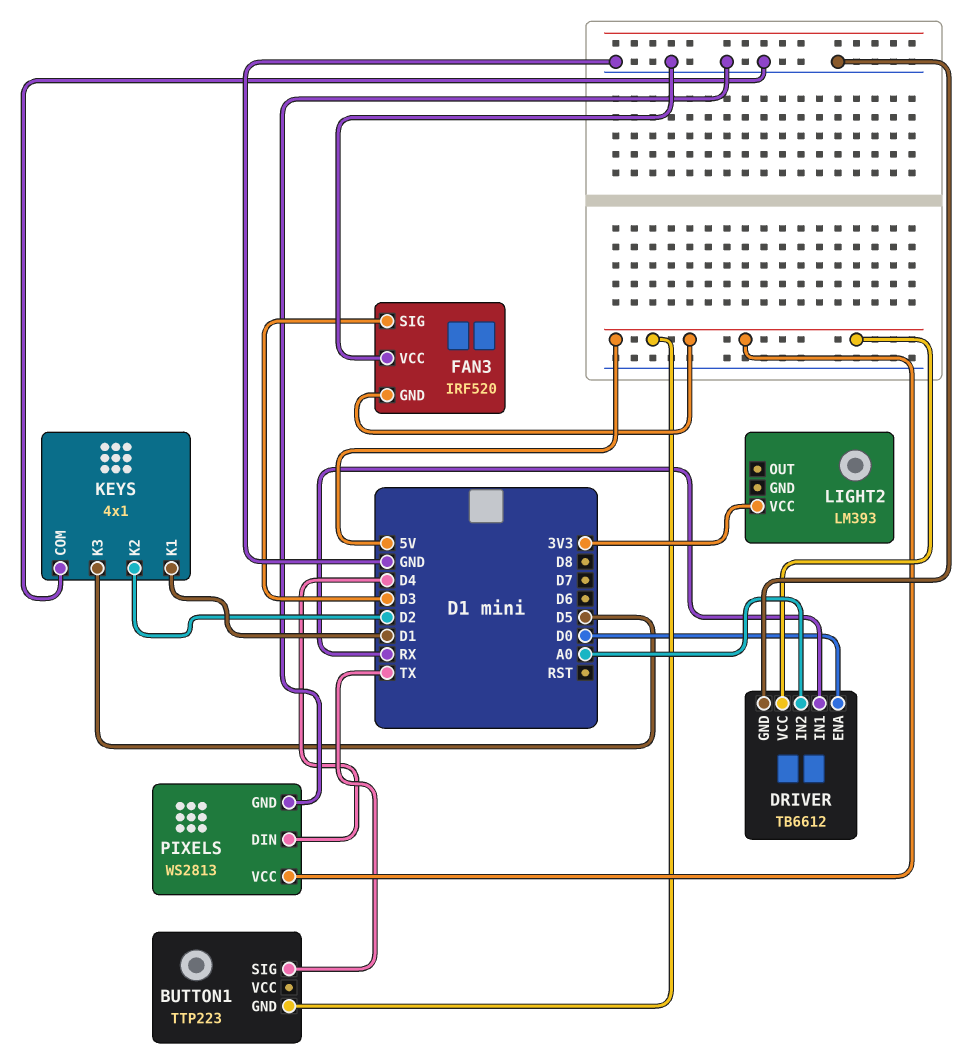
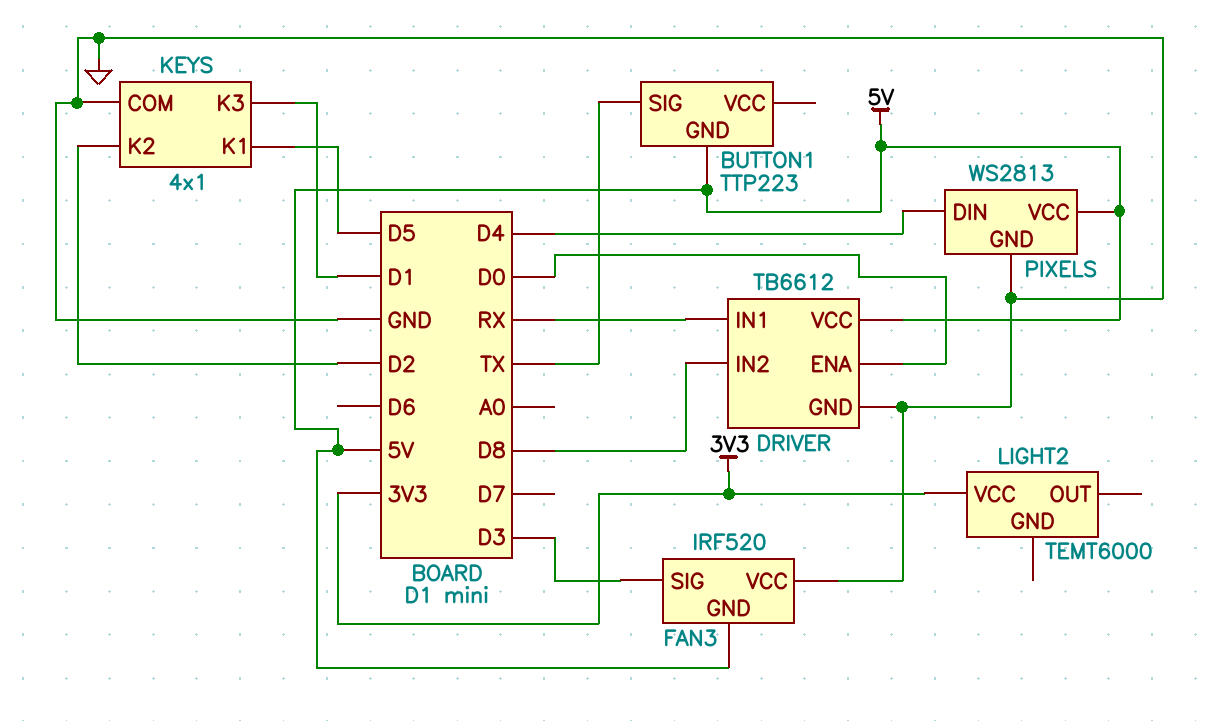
DRIVER pin IN2: A0 -> D8
KEYS pin K1: D1 -> D5
KEYS pin K3: D5 -> D1
LIGHT2: LM393 -> TEMT6000

